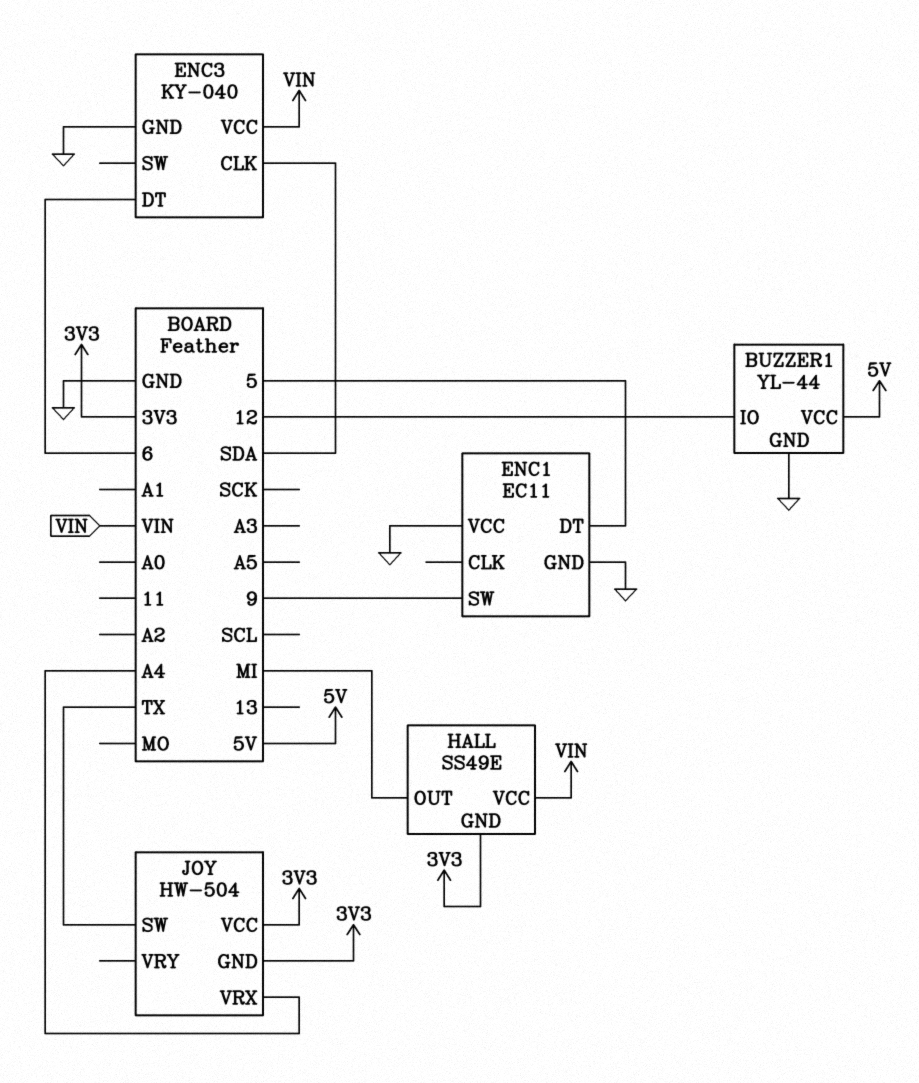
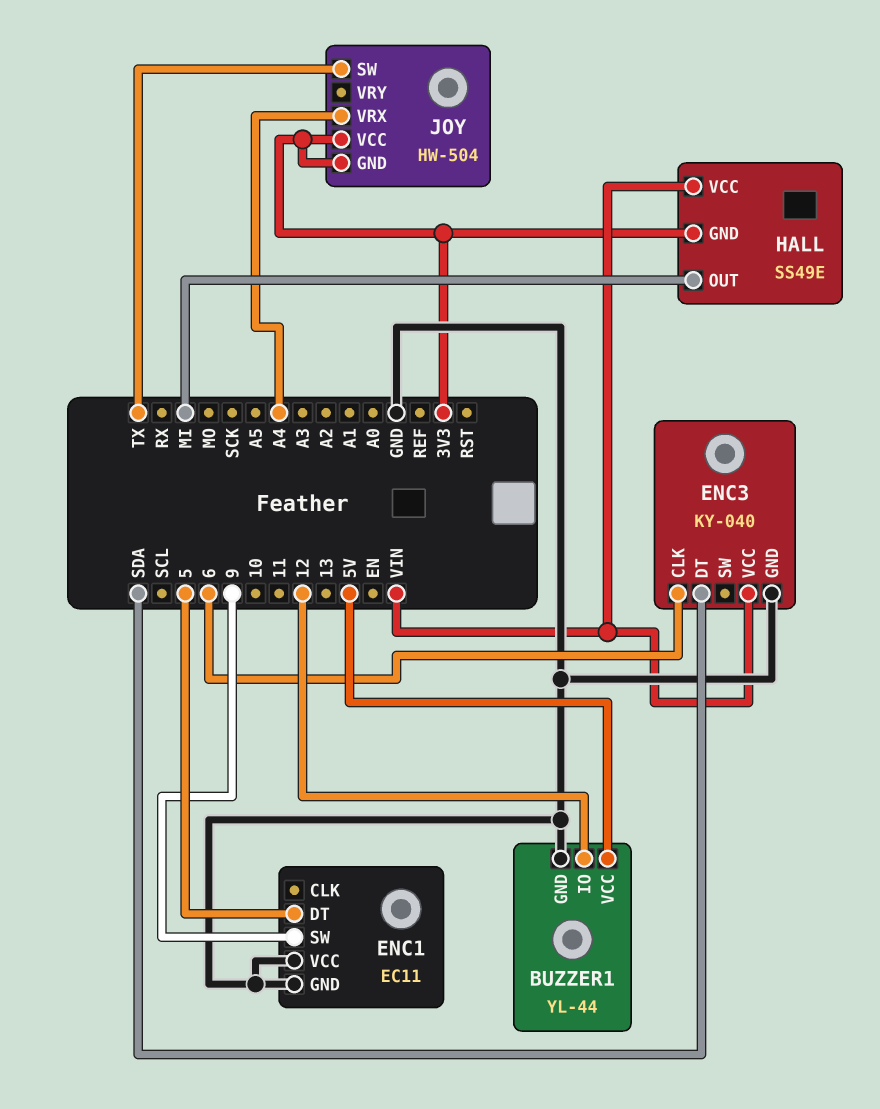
ENC3 pin CLK: SDA -> 6
ENC3 pin DT: 6 -> SDA

